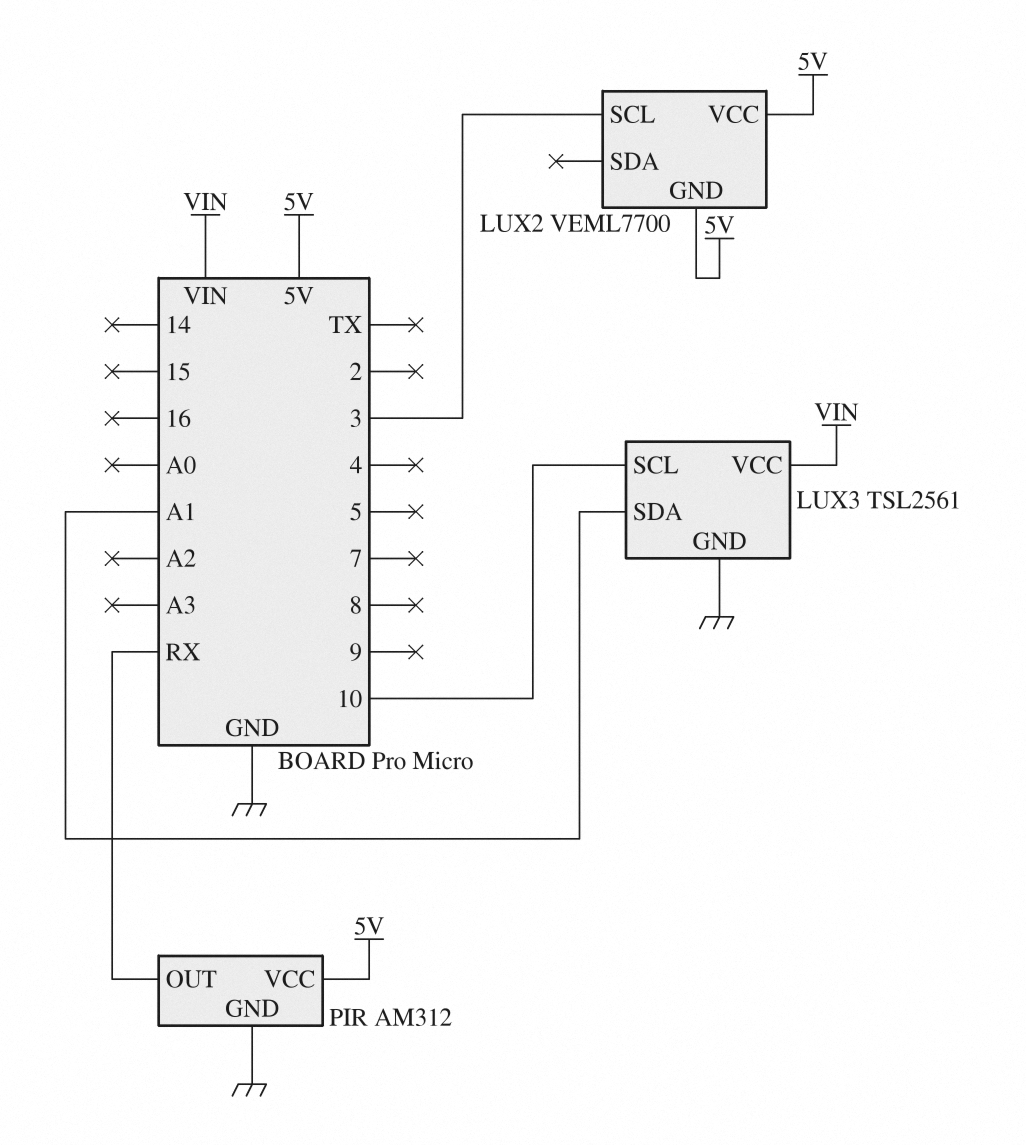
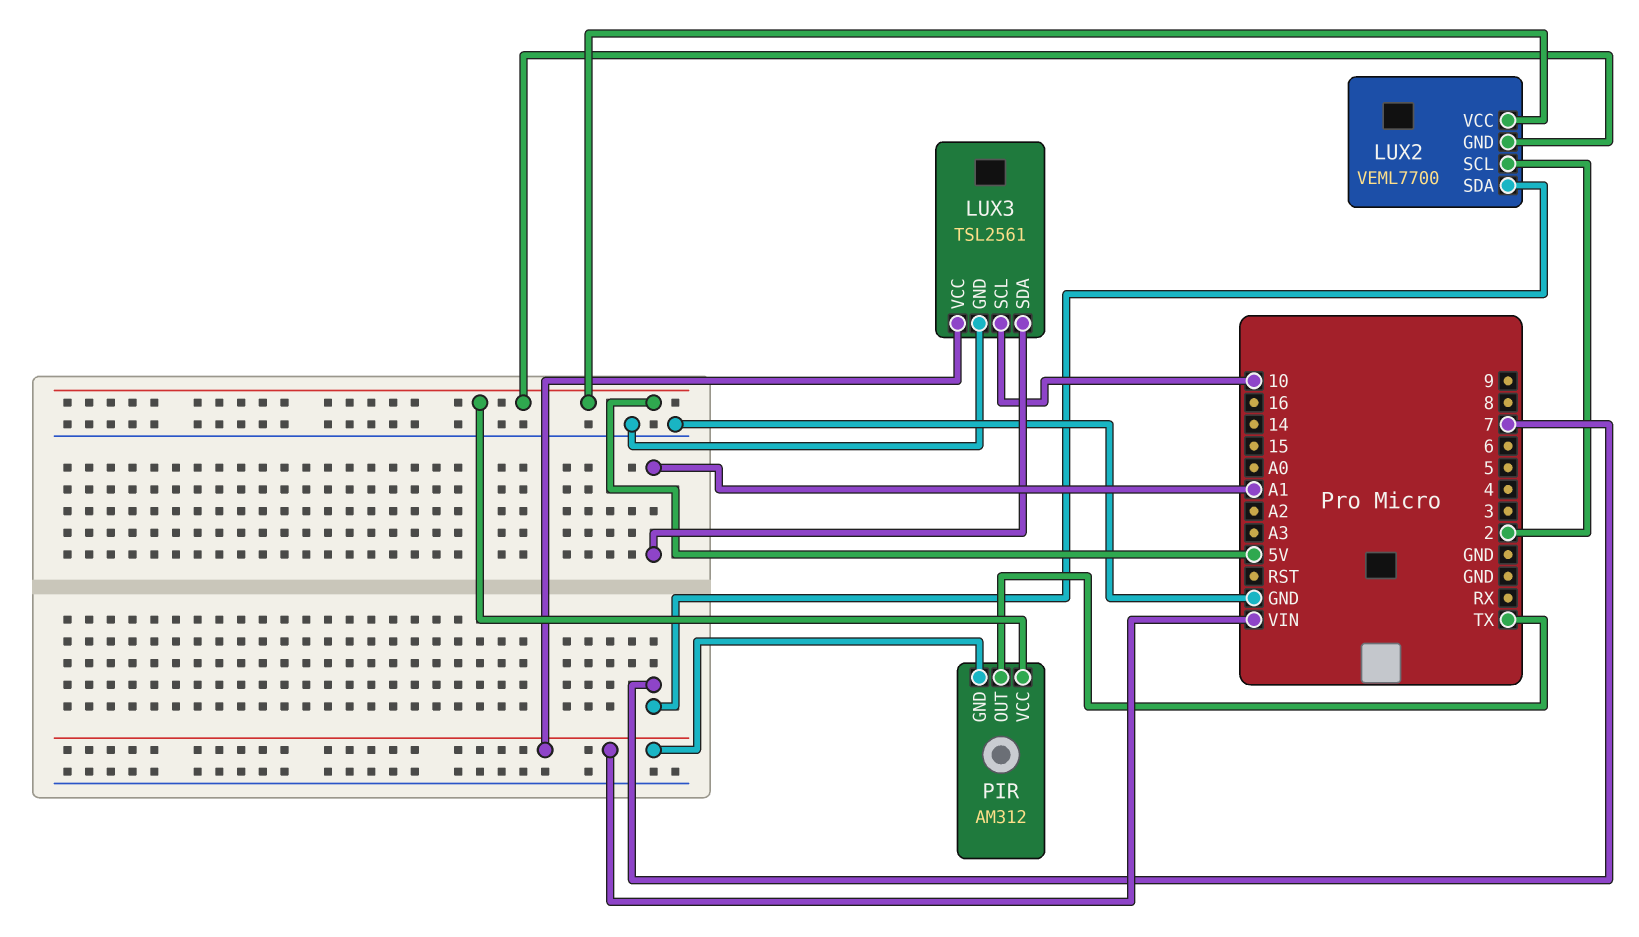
LUX2 pin SCL: 3 -> 2
LUX2 pin SDA: none -> 7
PIR pin GND: GND -> VIN
PIR pin OUT: RX -> TX

